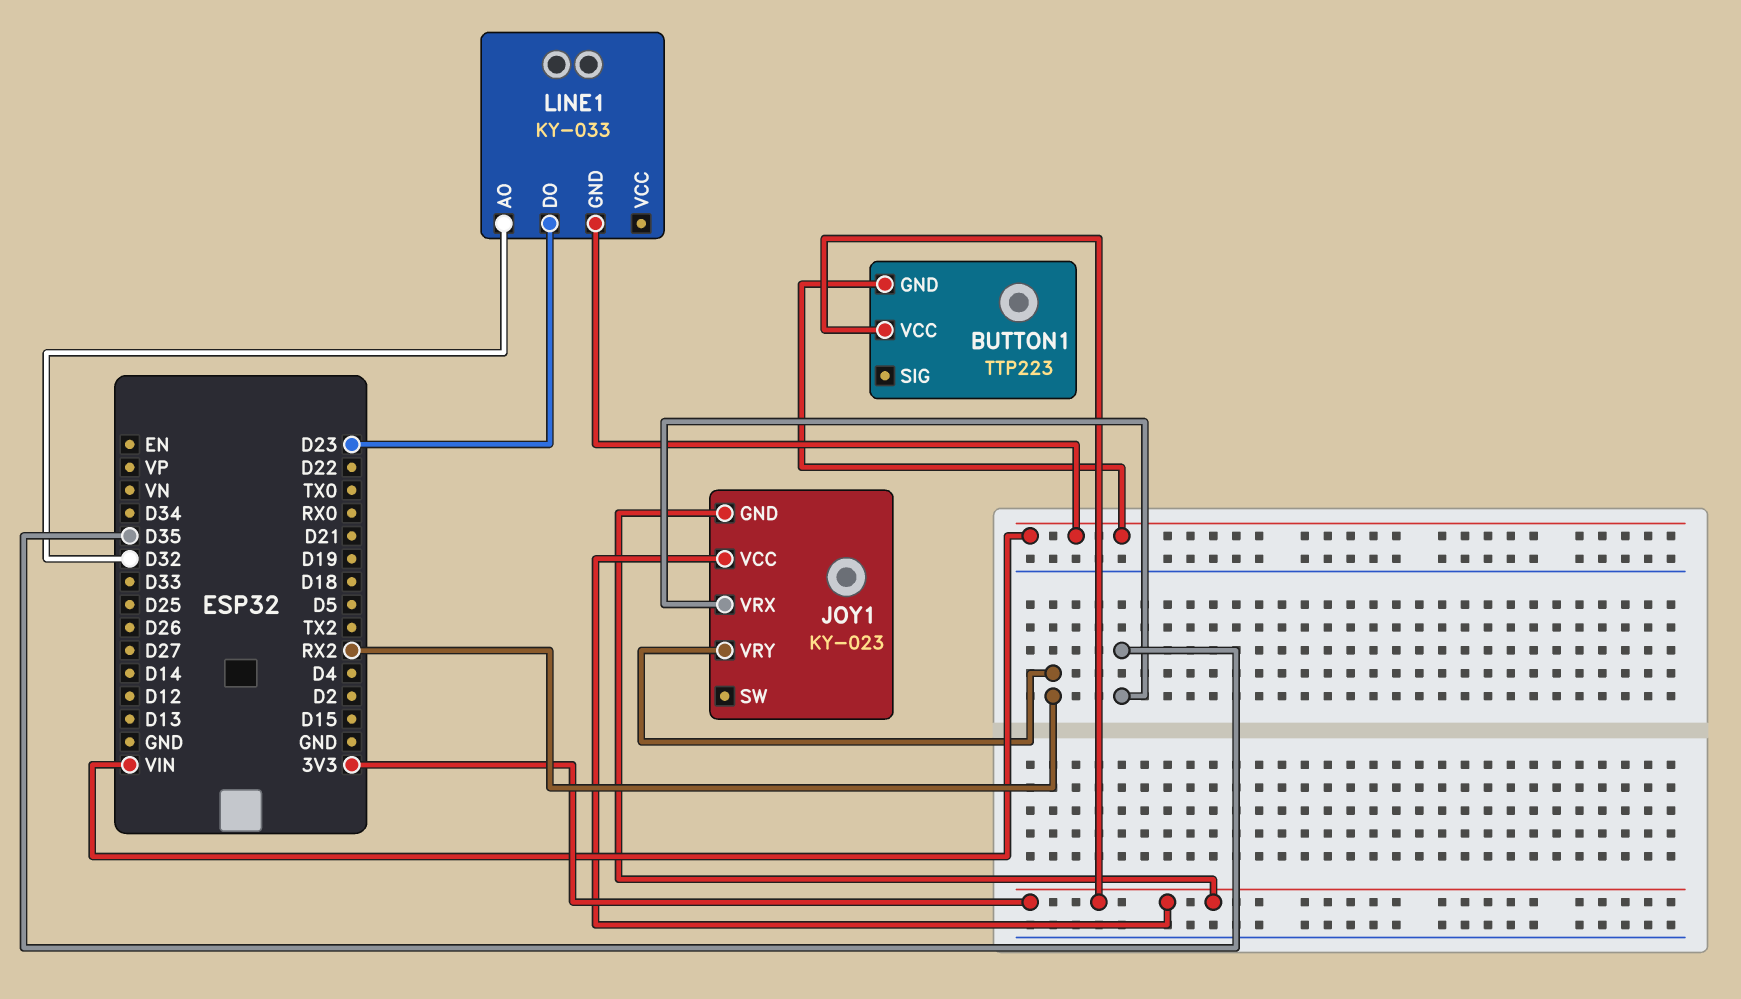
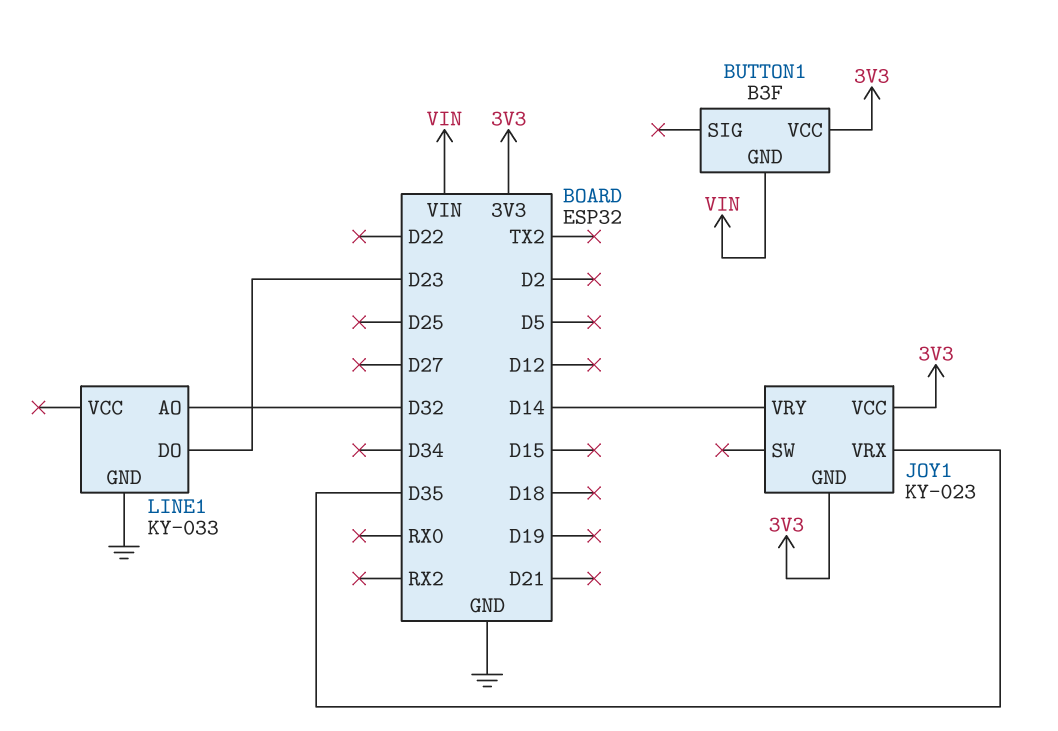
BUTTON1: TTP223 -> B3F
JOY1 pin VRY: RX2 -> D14
LINE1 pin GND: VIN -> GND

